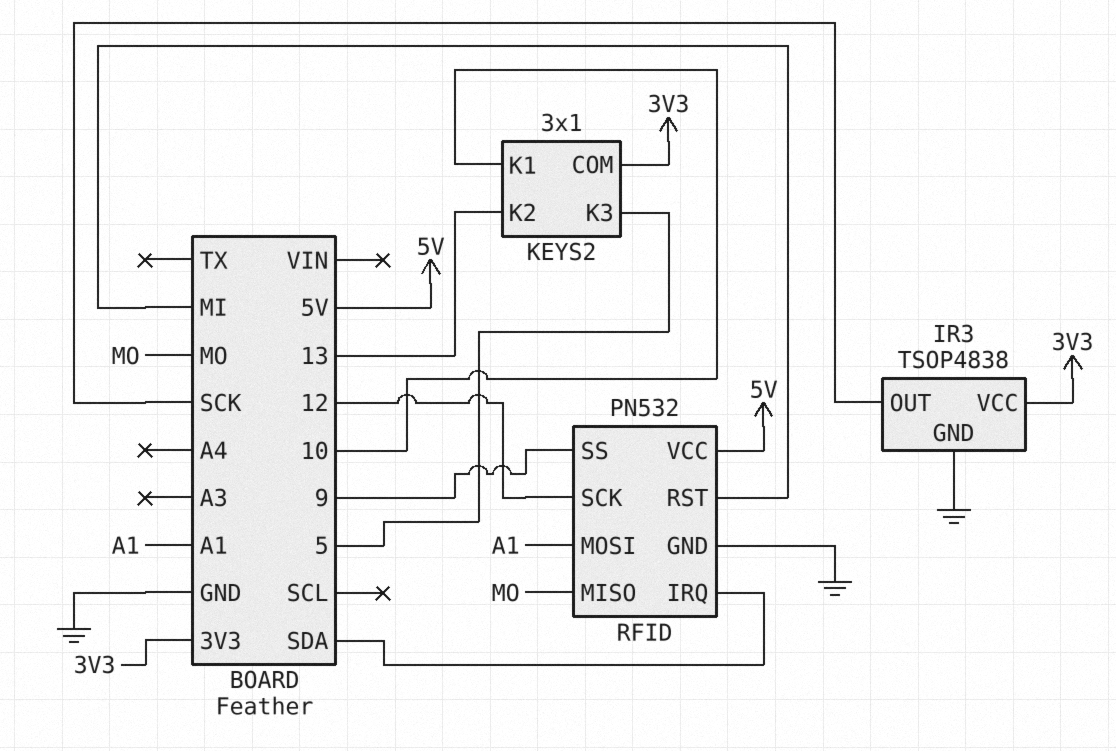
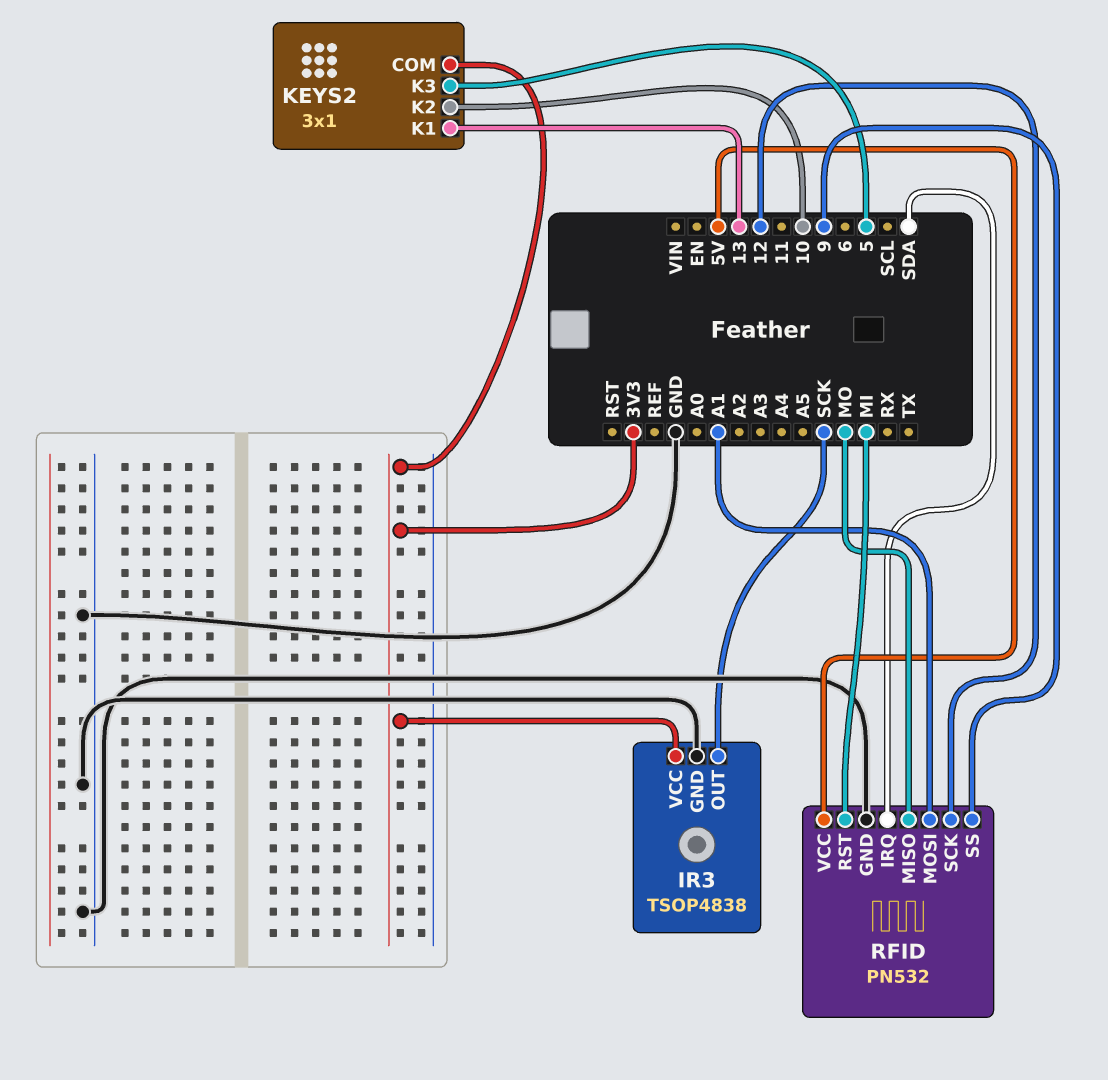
KEYS2 pin K1: 10 -> 13
KEYS2 pin K2: 13 -> 10

